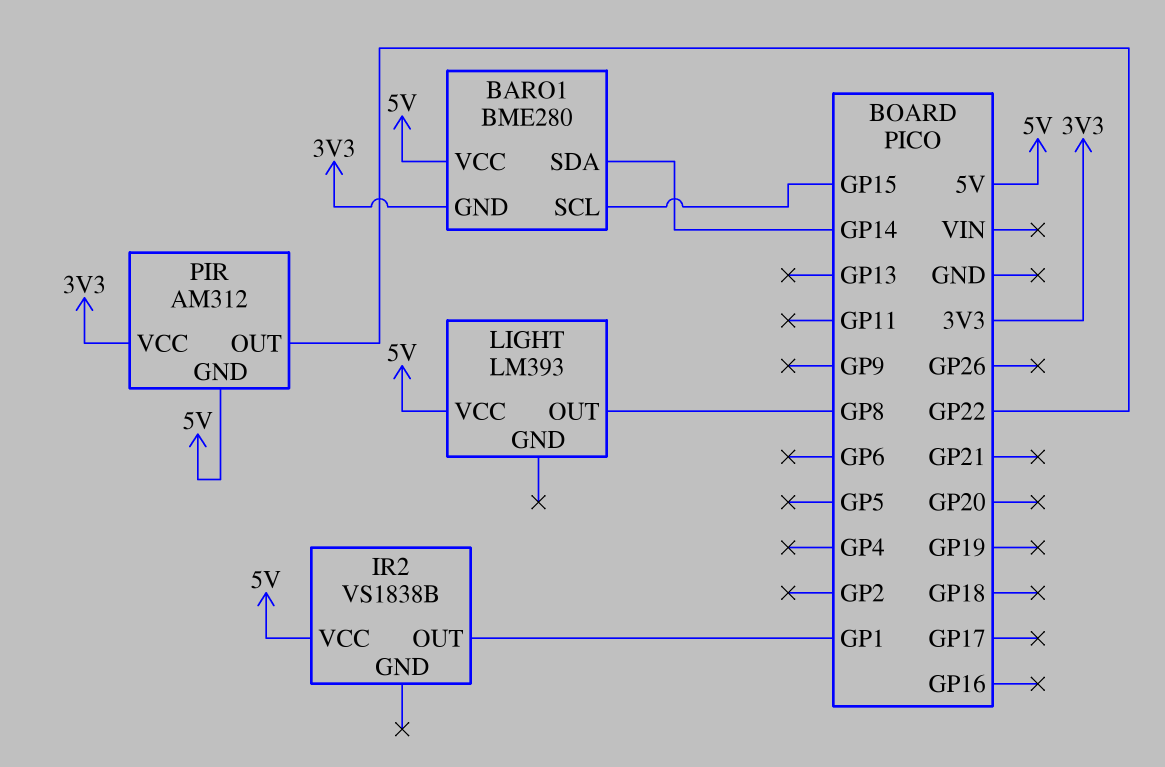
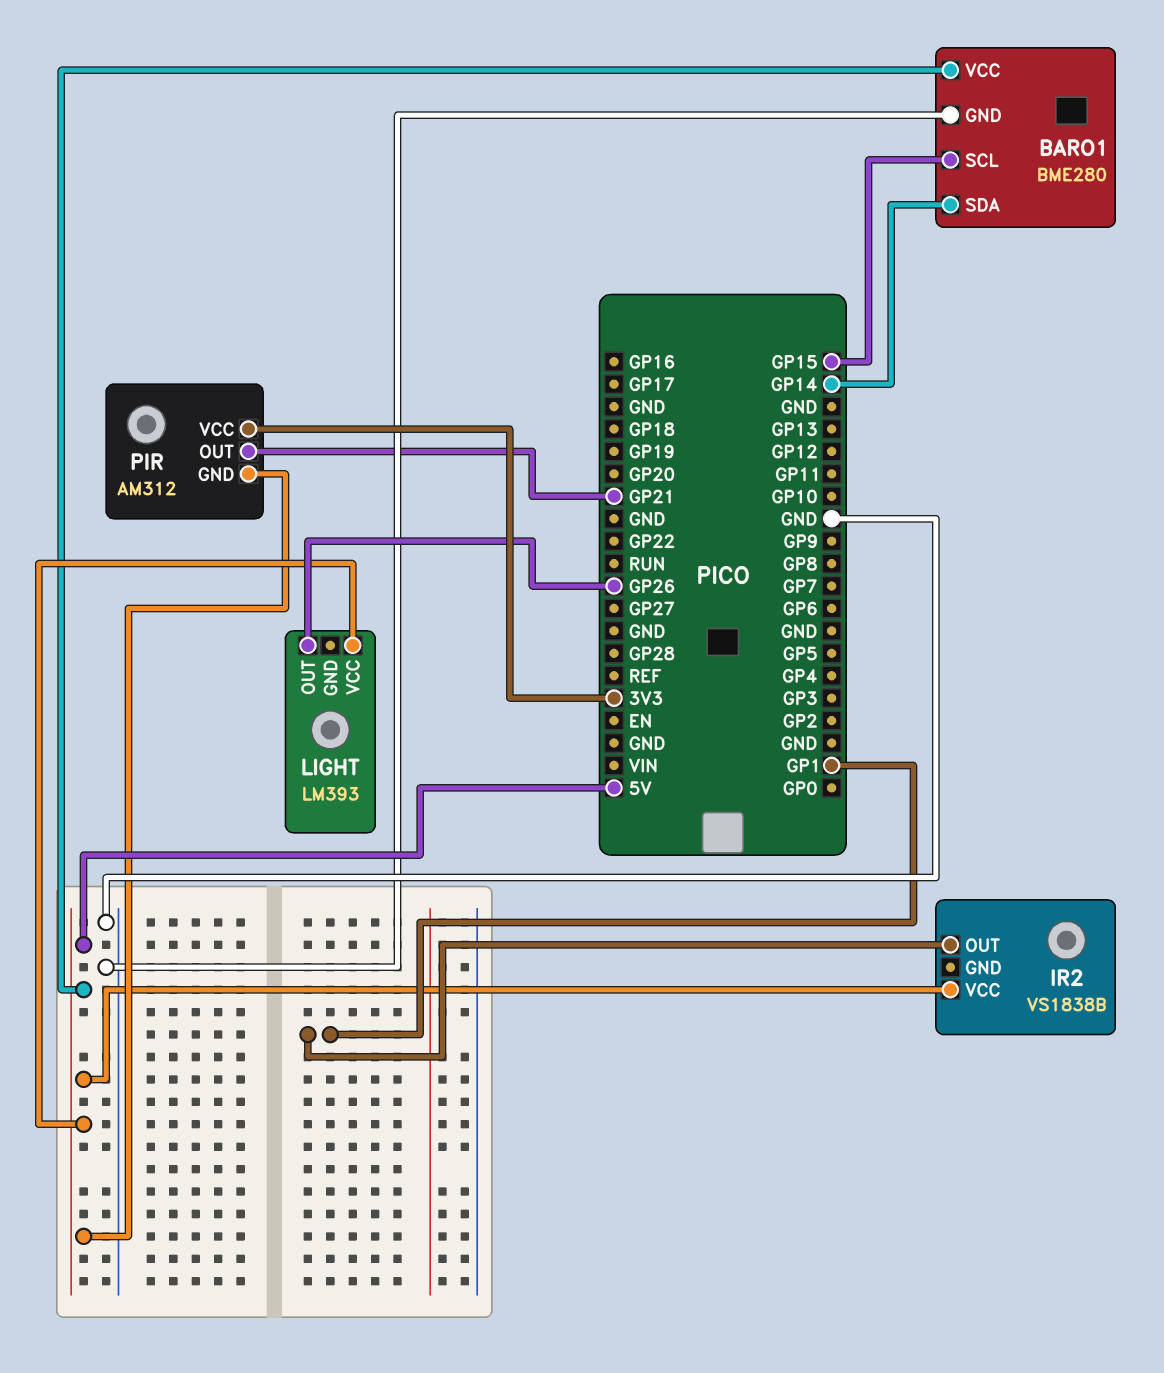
BARO1 pin GND: 3V3 -> GND
LIGHT pin OUT: GP8 -> GP26
PIR pin OUT: GP22 -> GP21

